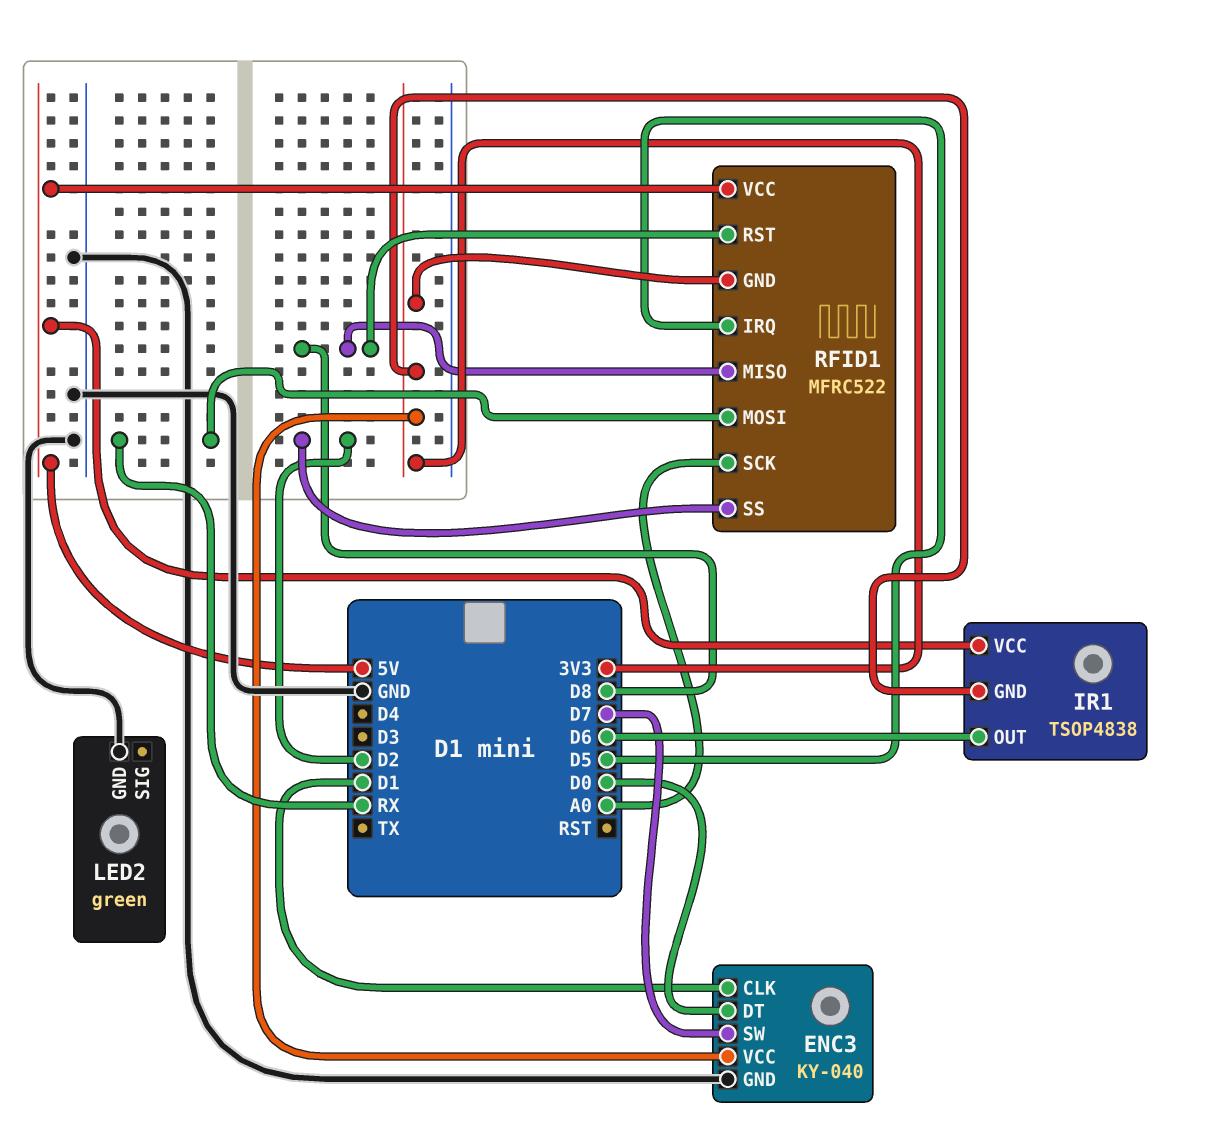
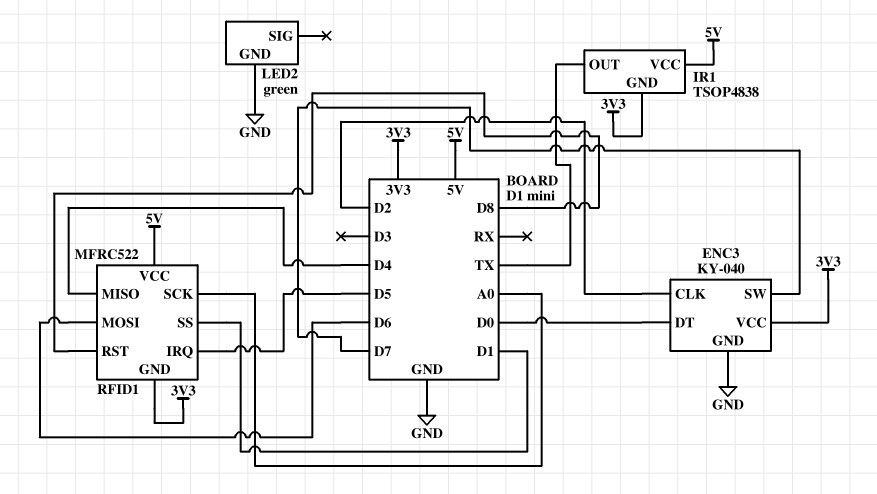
ENC3 pin CLK: D1 -> D2
IR1 pin OUT: D6 -> TX
RFID1 pin MISO: D8 -> D4
RFID1 pin MOSI: RX -> D6
RFID1 pin SS: D2 -> D1

